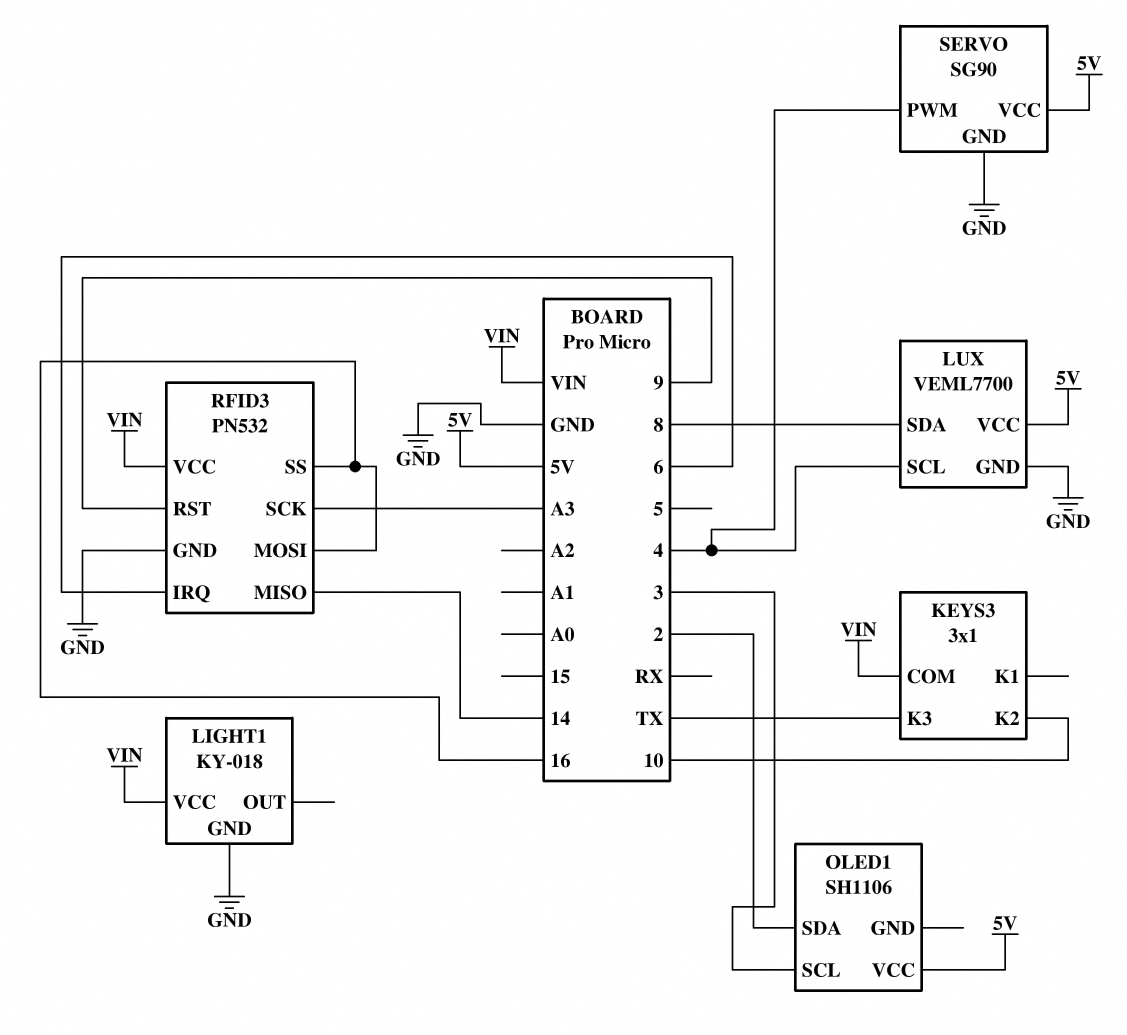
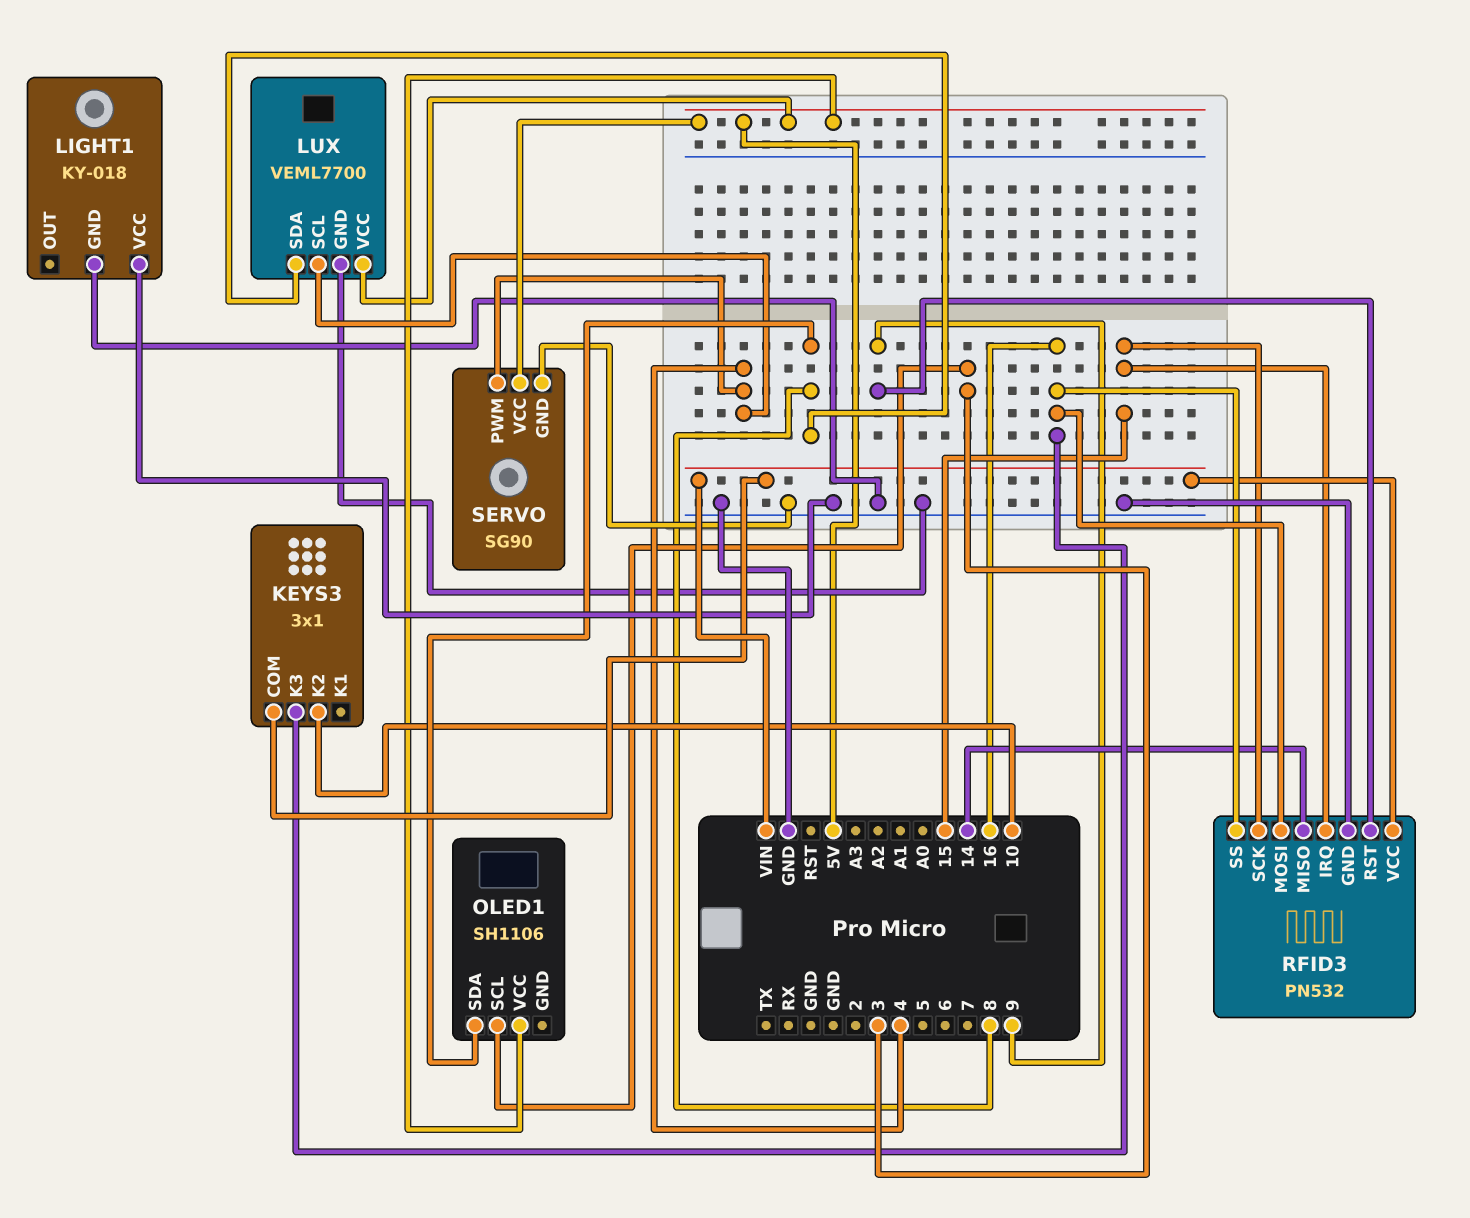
KEYS3 pin K3: TX -> 16
LIGHT1 pin VCC: VIN -> GND
OLED1 pin SDA: 2 -> 8
RFID3 pin IRQ: 6 -> 15
RFID3 pin SCK: A3 -> 15

